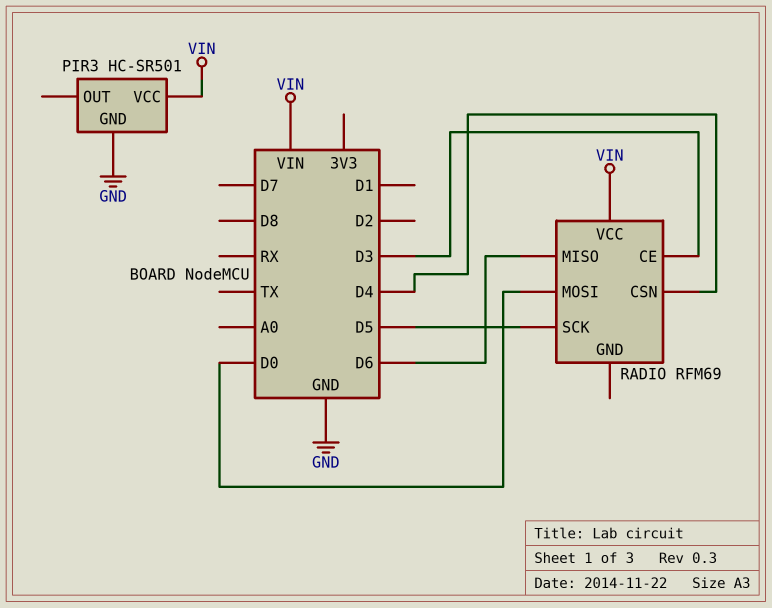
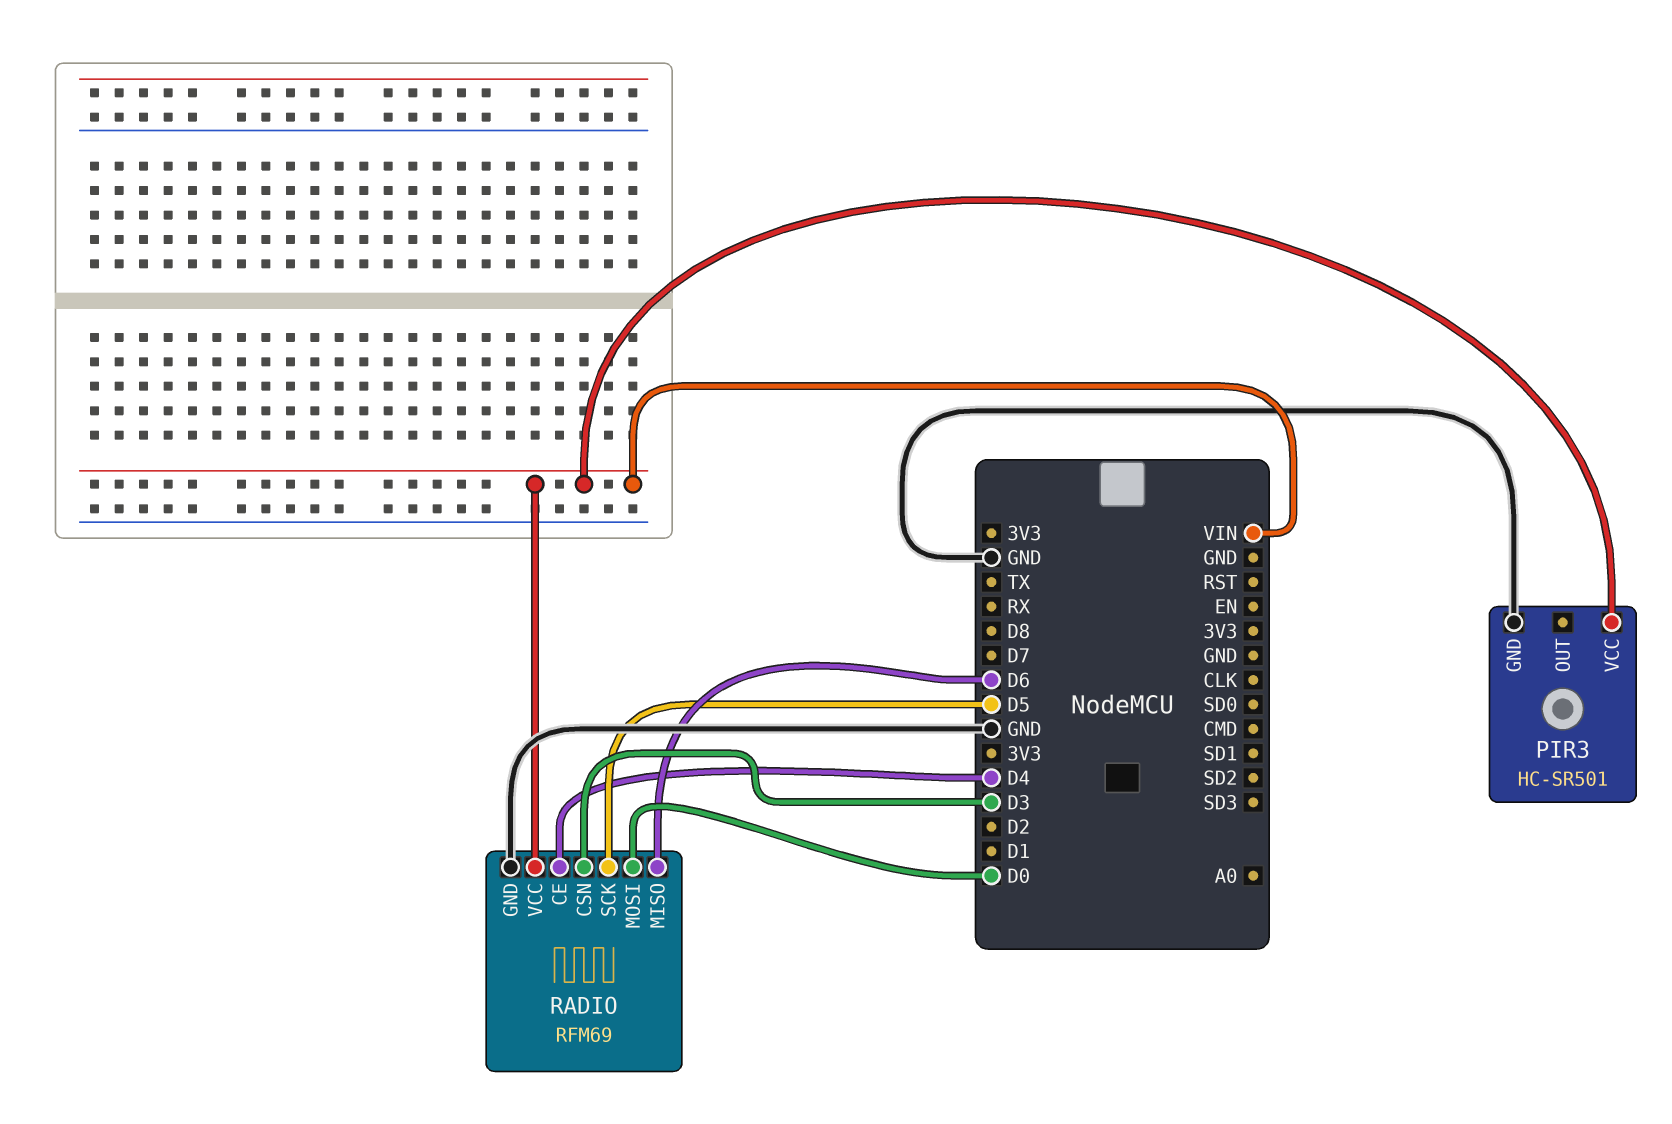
RADIO pin CE: D3 -> D4
RADIO pin CSN: D4 -> D3
RADIO pin GND: none -> GND

